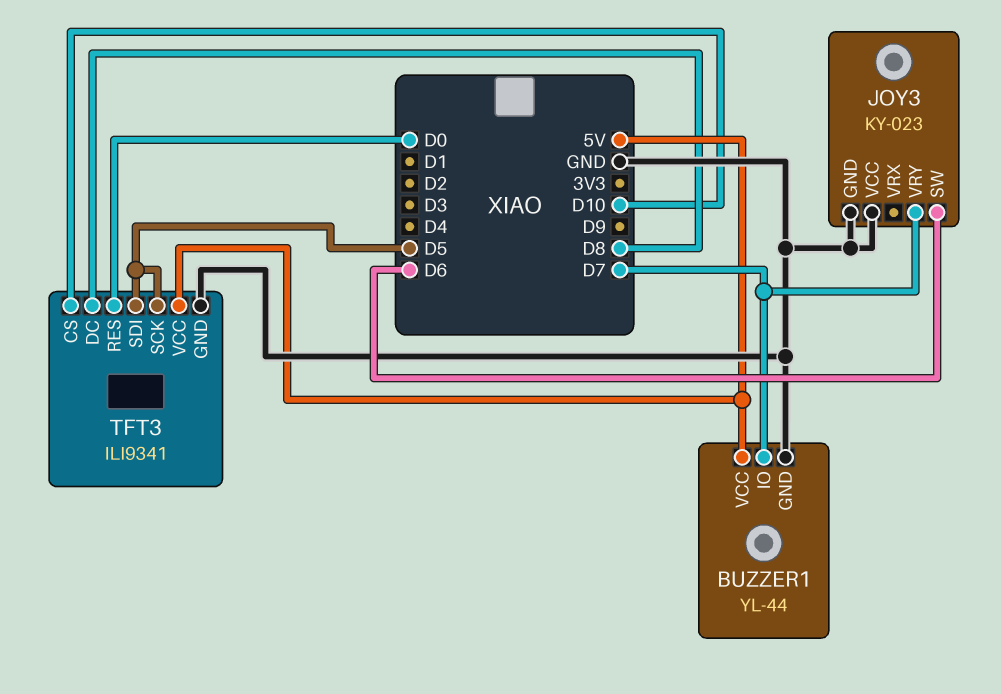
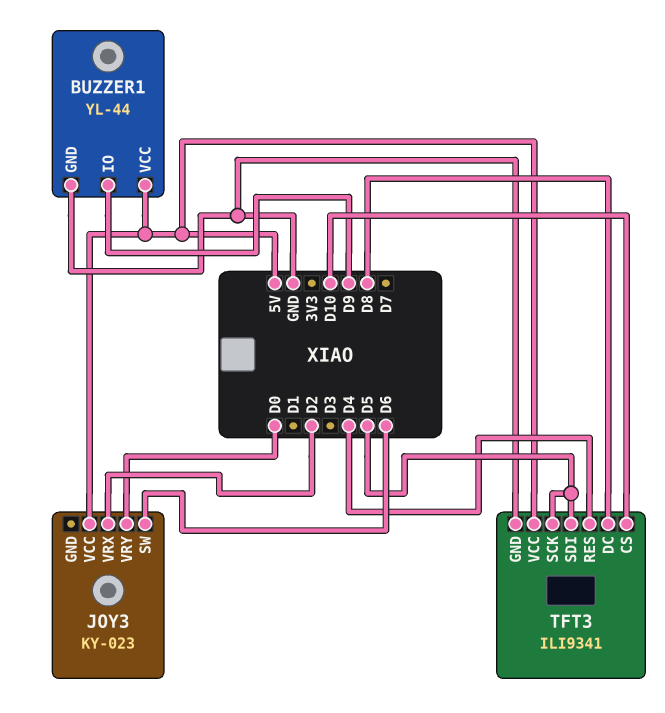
BUZZER1 pin IO: D7 -> D9
JOY3 pin GND: GND -> none
JOY3 pin VCC: GND -> 5V
JOY3 pin VRX: none -> D2
JOY3 pin VRY: D7 -> D0
TFT3 pin RES: D0 -> D4

